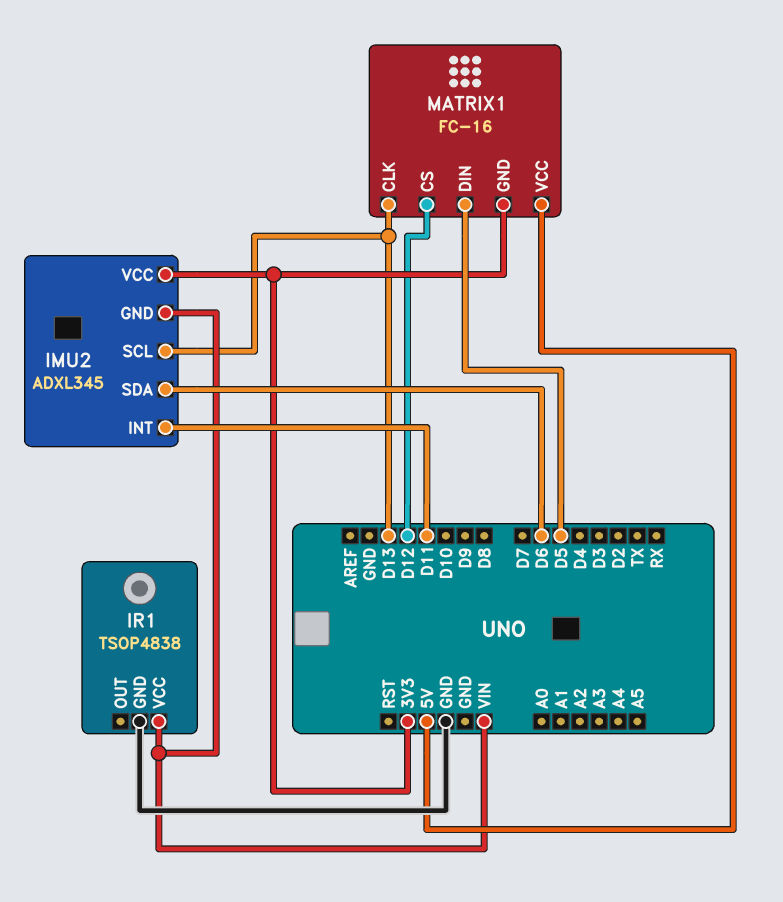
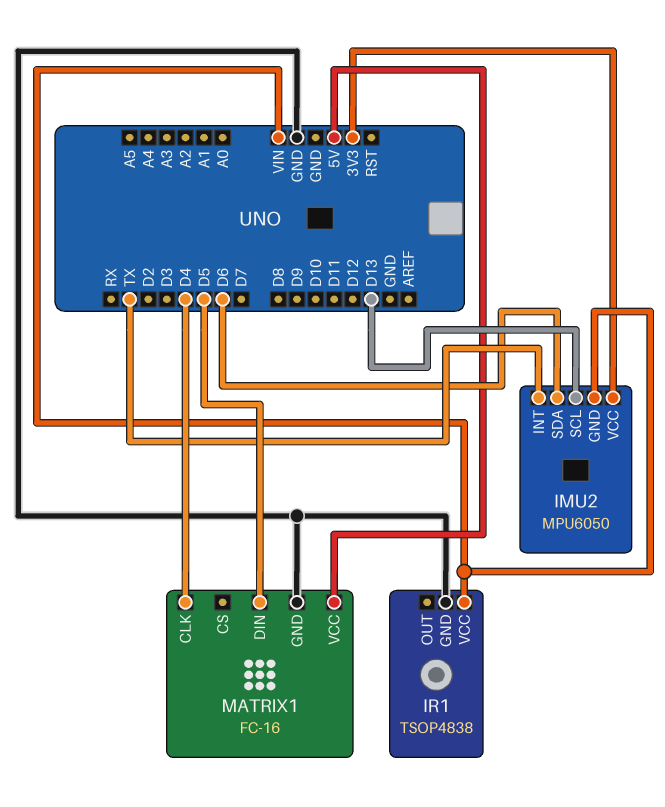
IMU2: ADXL345 -> MPU6050
IMU2 pin INT: D11 -> TX
MATRIX1 pin CLK: D13 -> D4
MATRIX1 pin CS: D12 -> none
MATRIX1 pin GND: 3V3 -> GND

